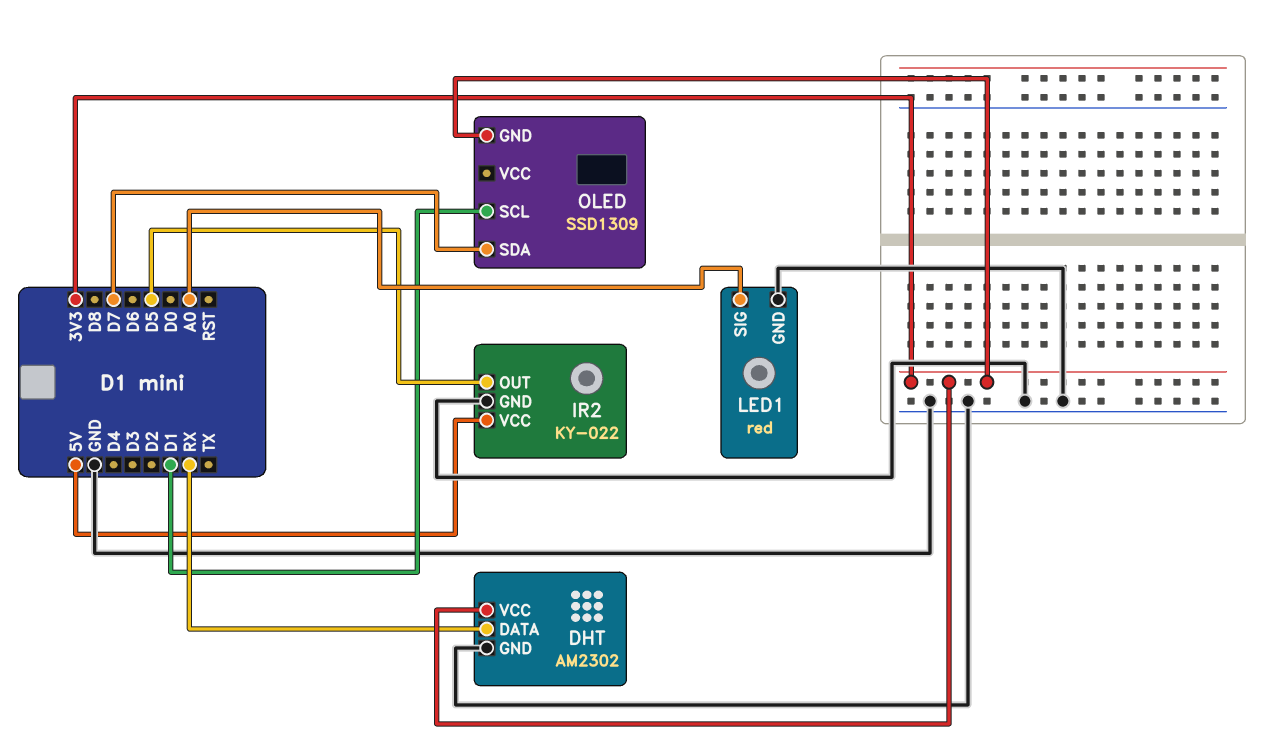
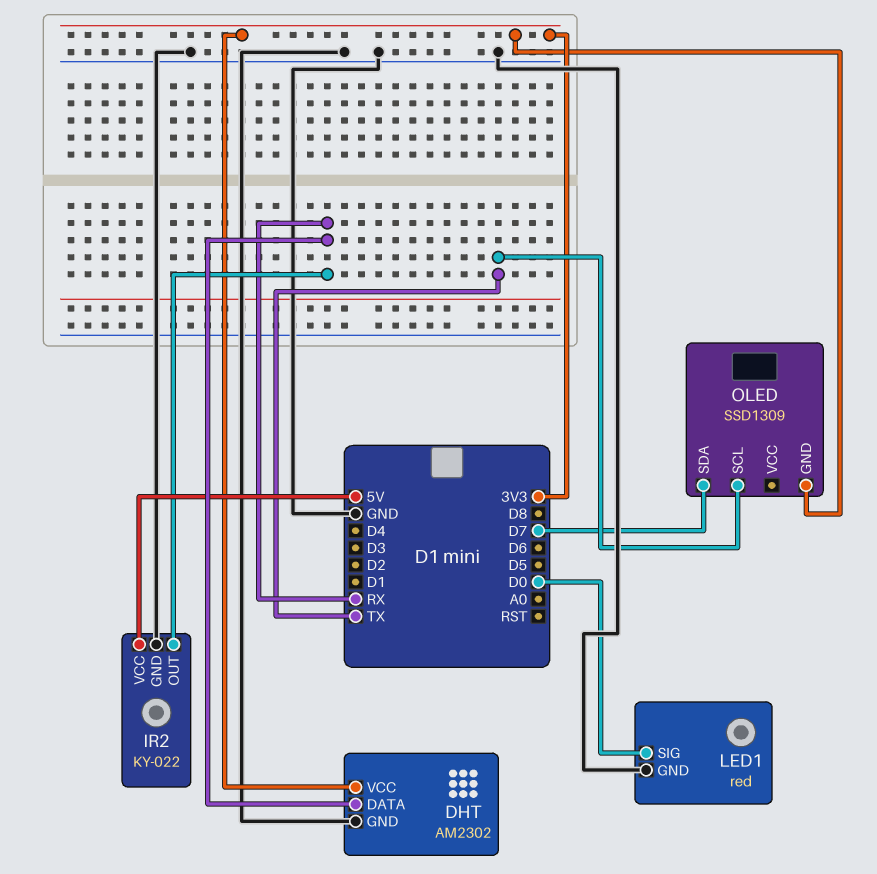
IR2 pin OUT: D5 -> RX
LED1 pin SIG: A0 -> D0
OLED pin SCL: D1 -> TX

